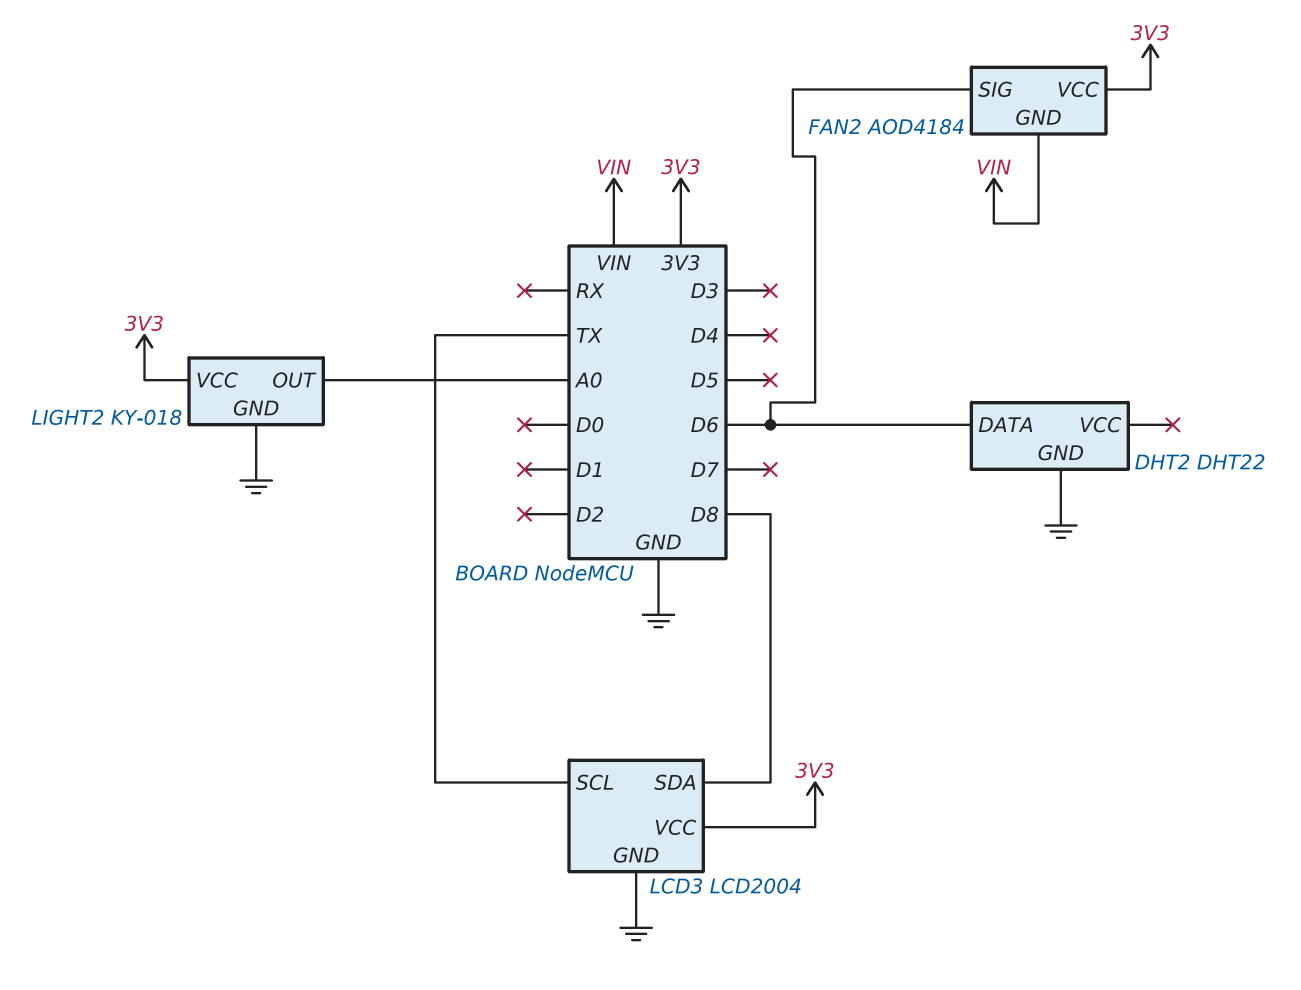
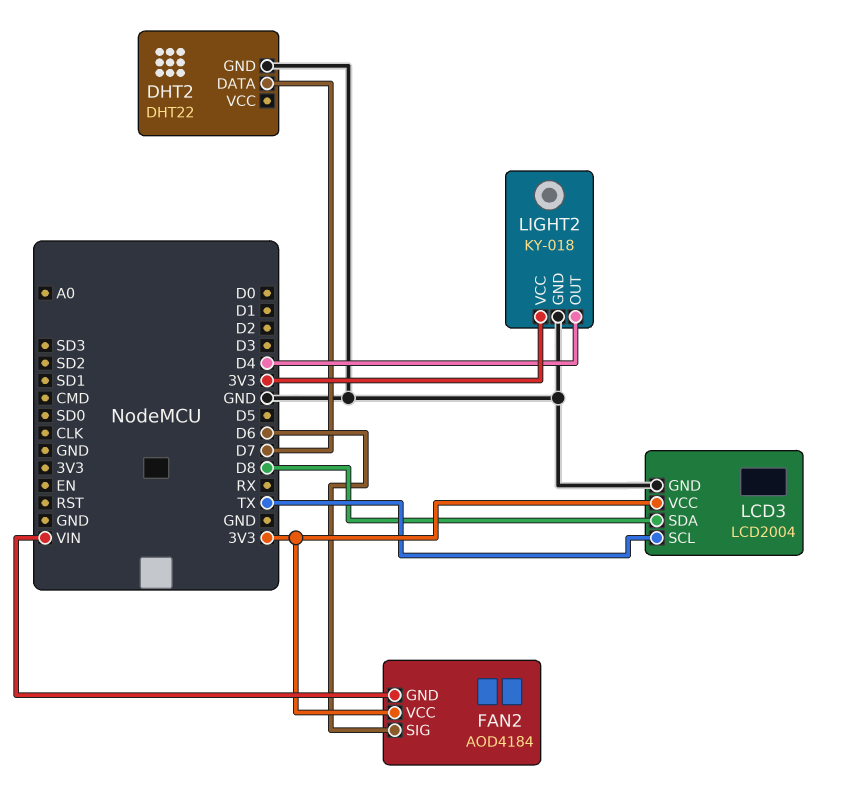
DHT2 pin DATA: D6 -> D7
LIGHT2 pin OUT: A0 -> D4

